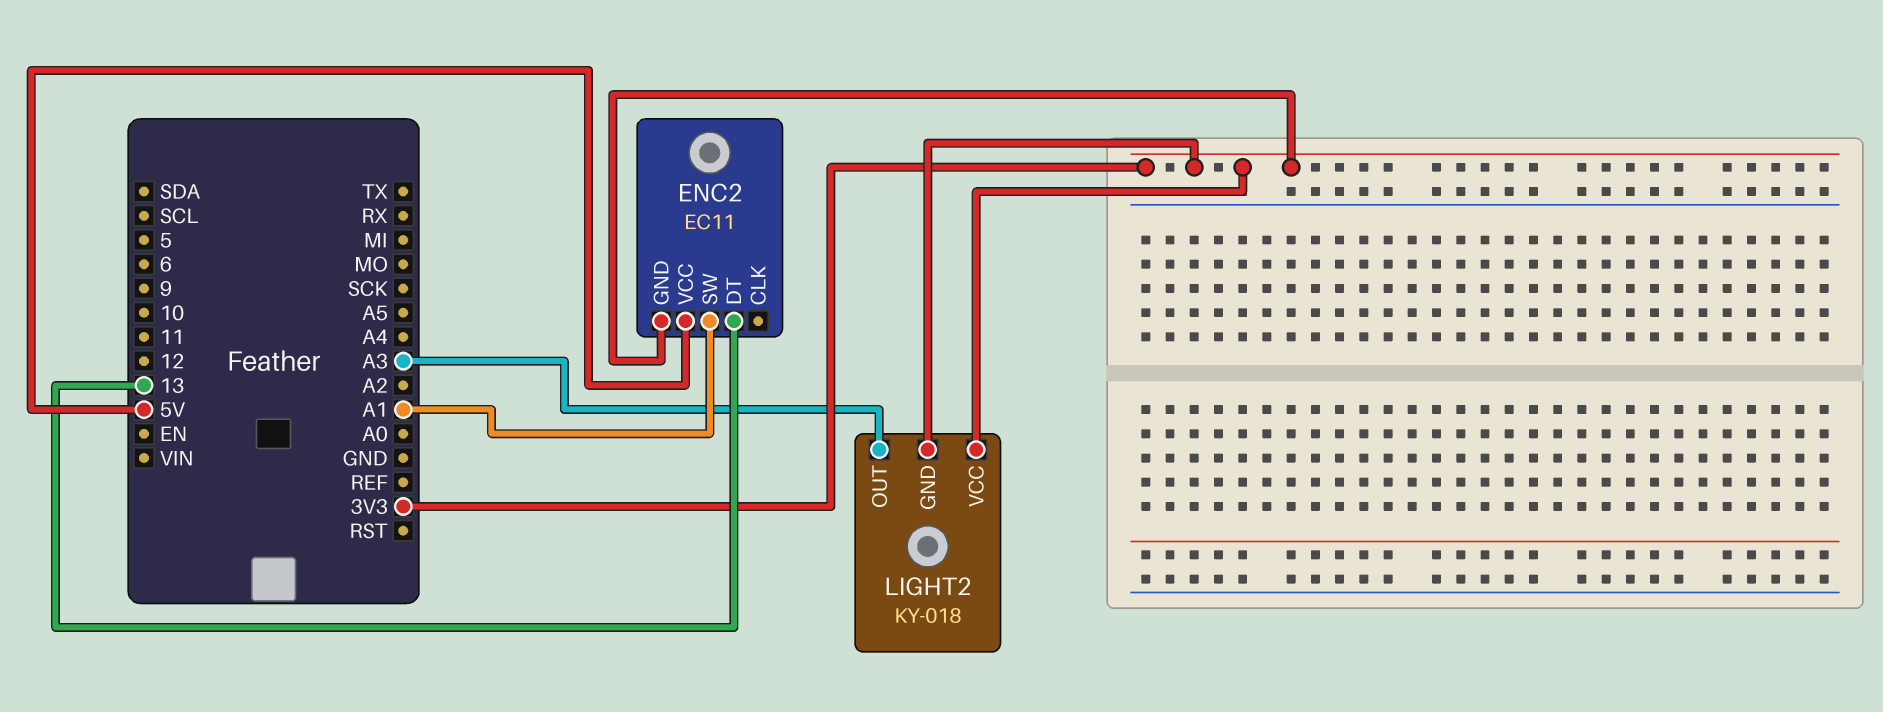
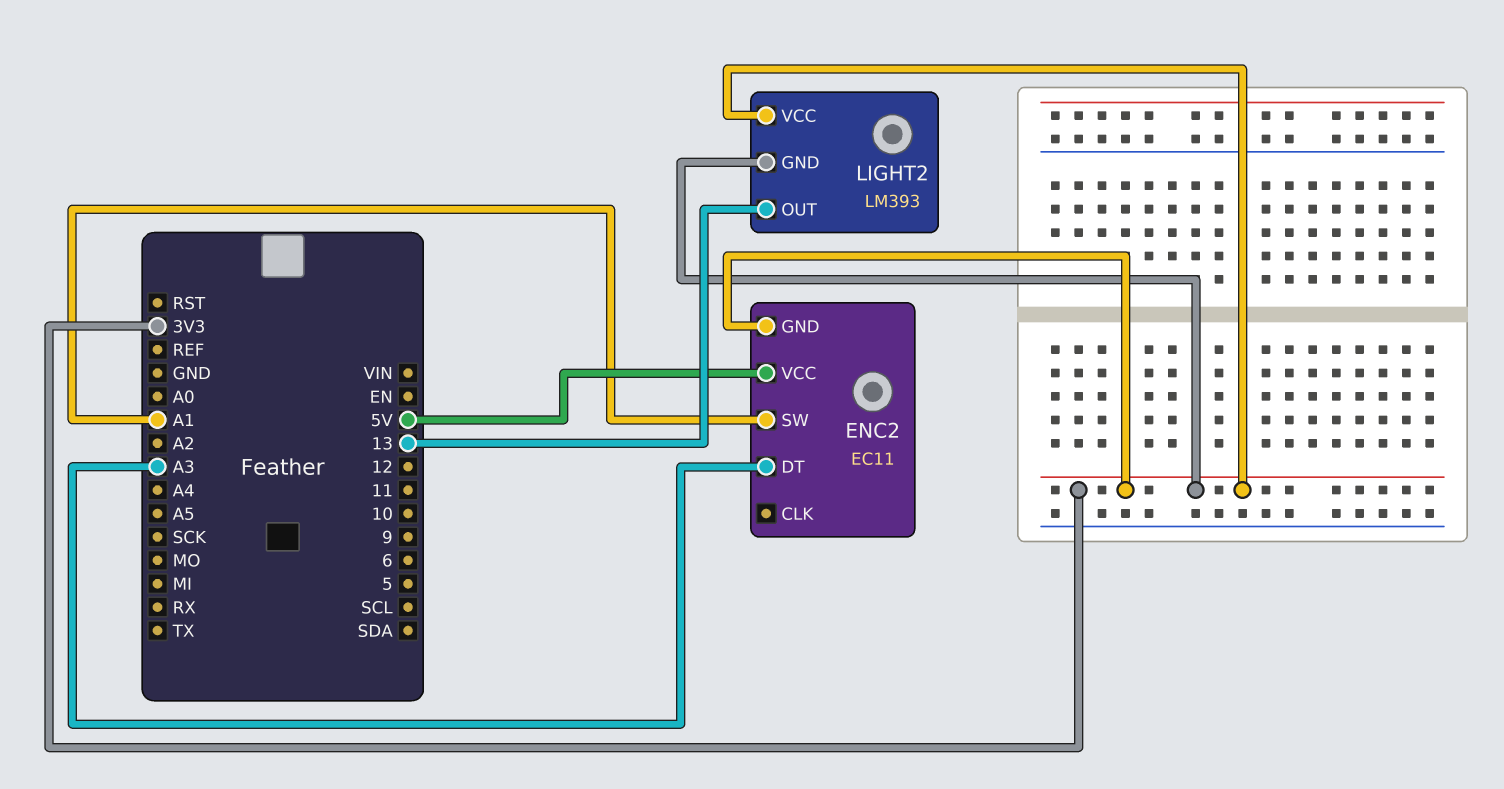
ENC2 pin DT: 13 -> A3
LIGHT2: KY-018 -> LM393
LIGHT2 pin OUT: A3 -> 13

